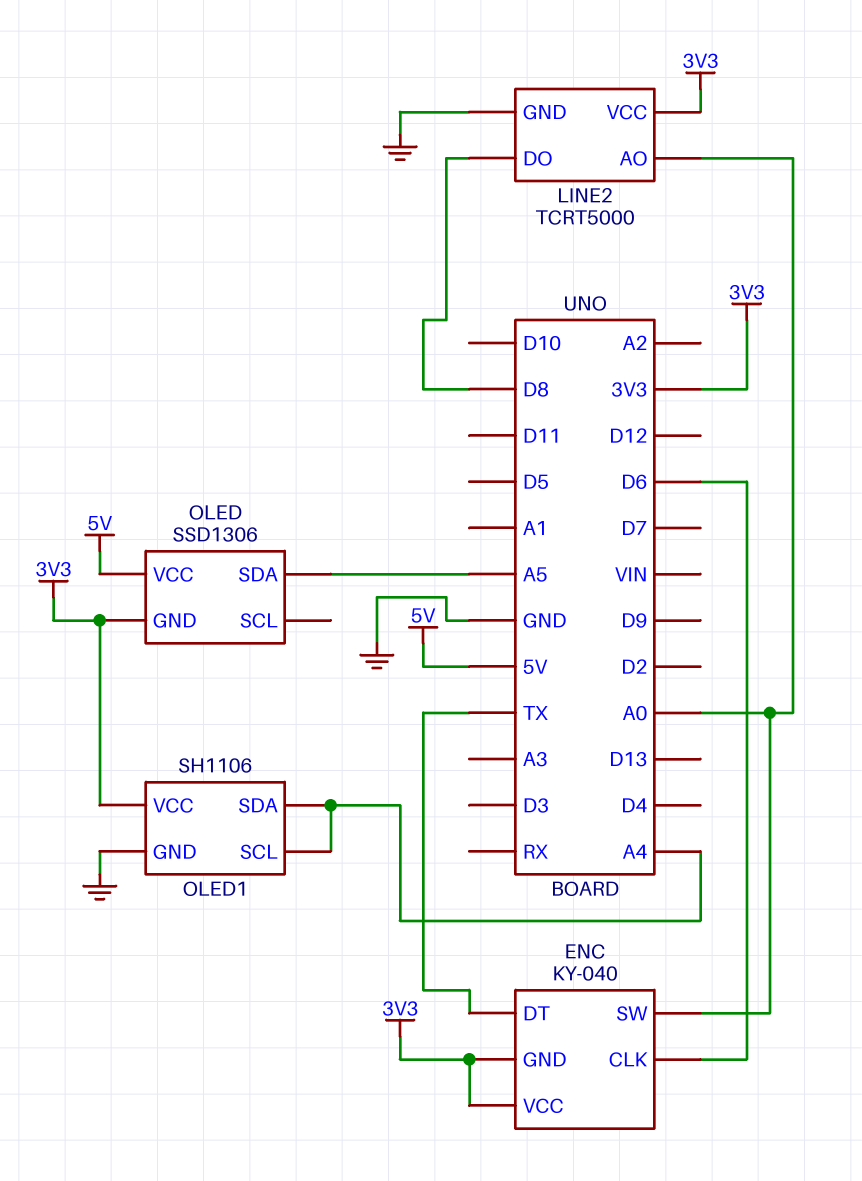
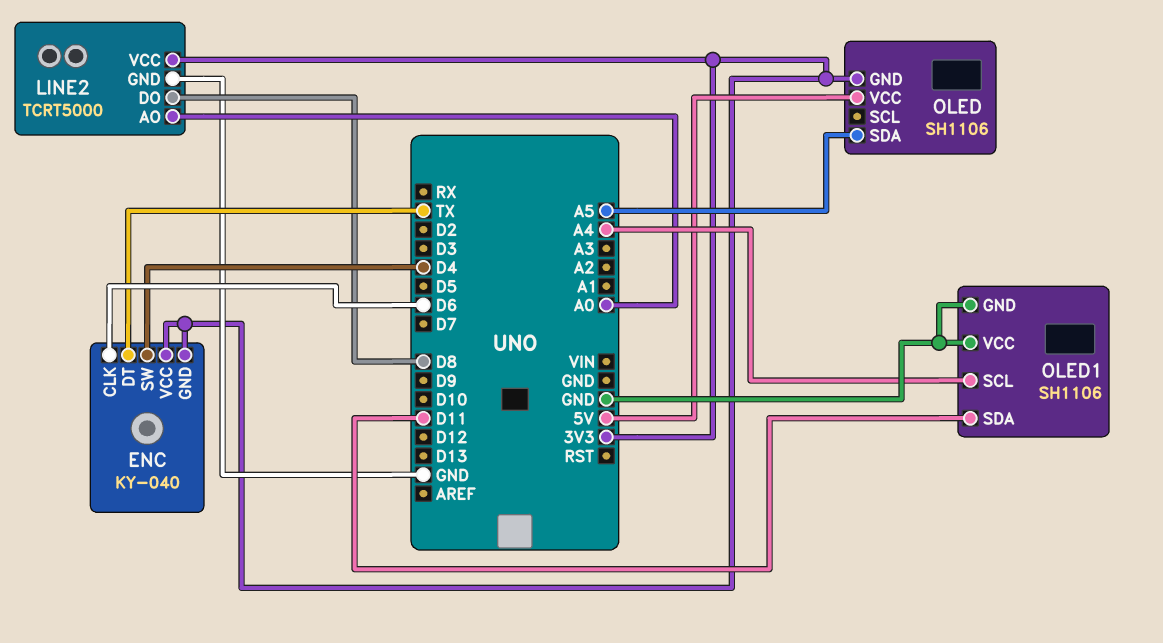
ENC pin SW: A0 -> D4
OLED: SSD1306 -> SH1106
OLED1 pin SDA: A4 -> D11
OLED1 pin VCC: 3V3 -> GND

